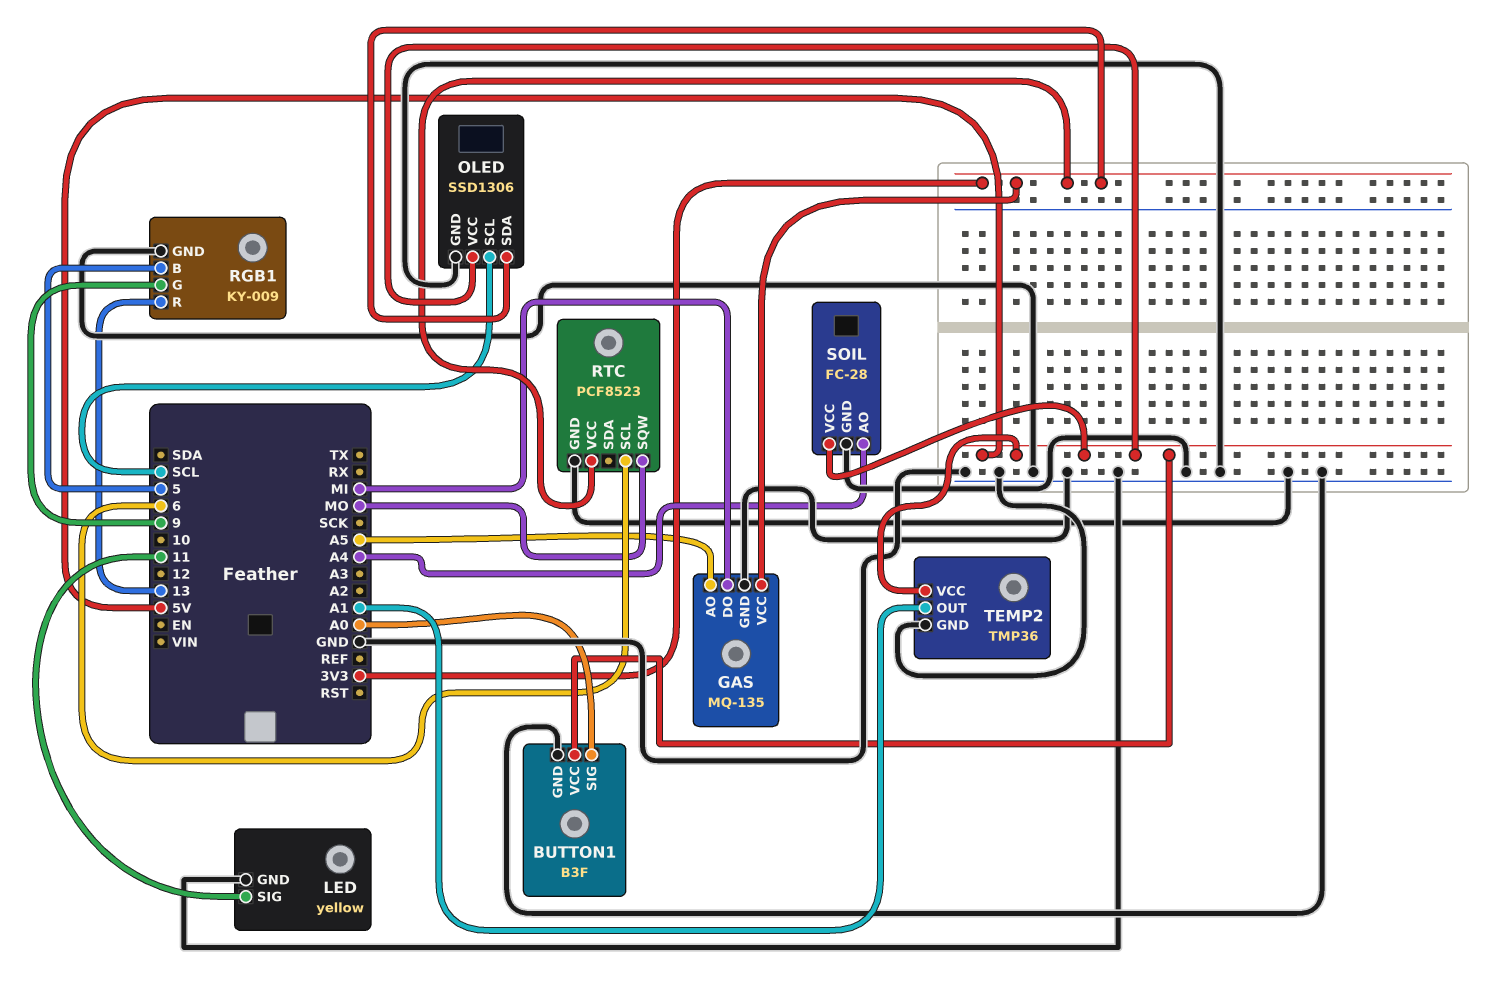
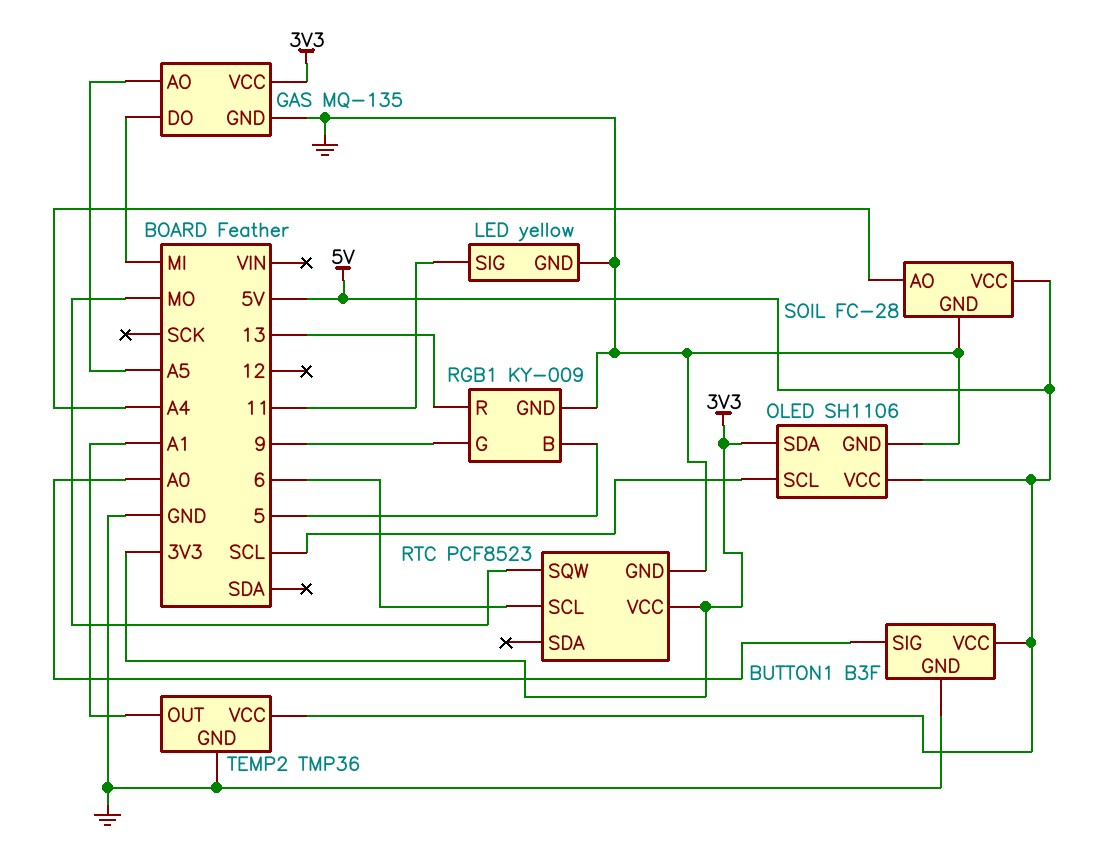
OLED: SSD1306 -> SH1106

